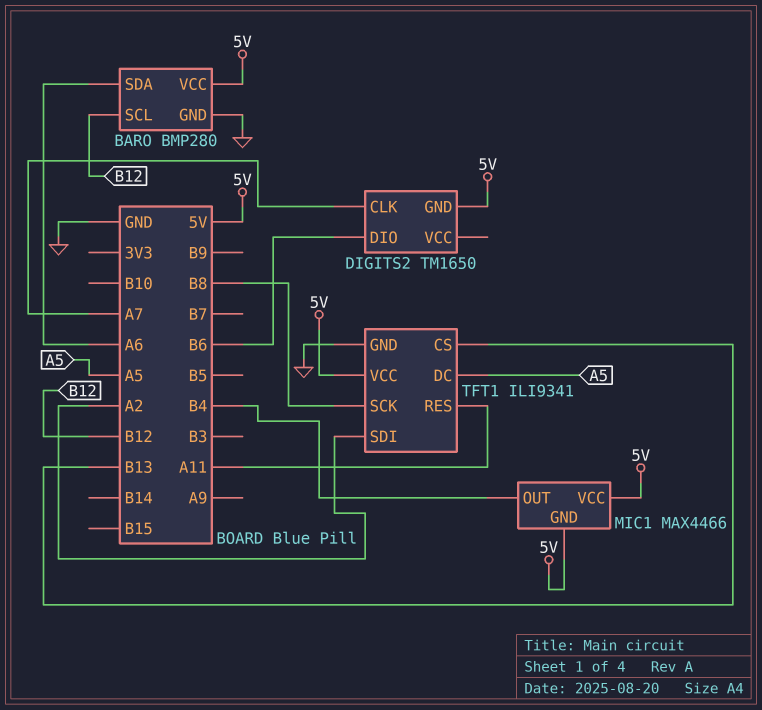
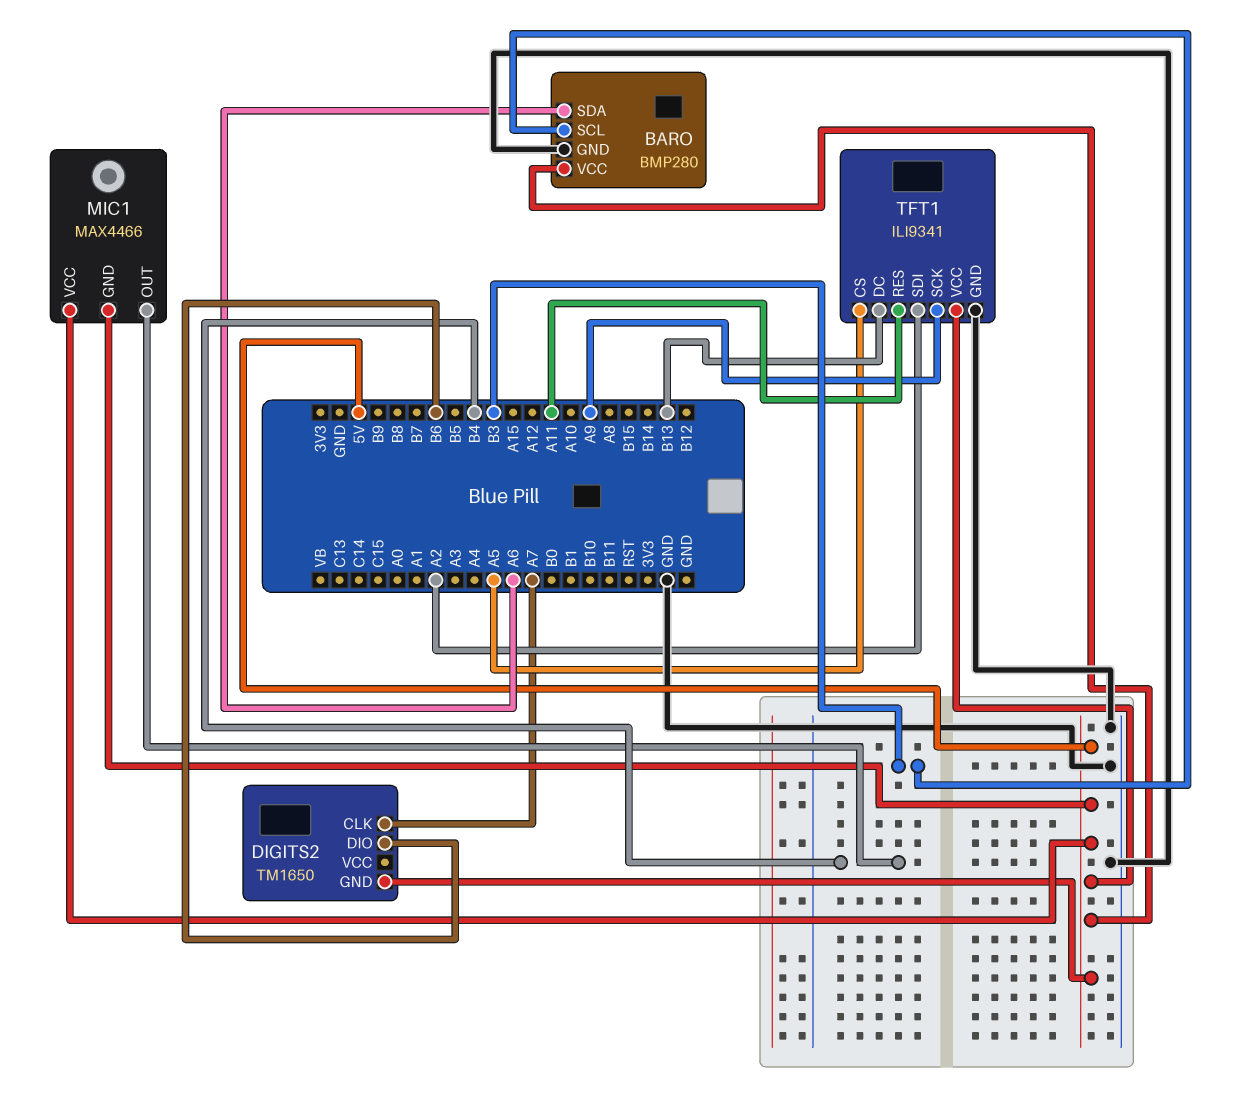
BARO pin SCL: B12 -> B3
TFT1 pin CS: B13 -> A5
TFT1 pin DC: A5 -> B13
TFT1 pin SCK: B8 -> A9

